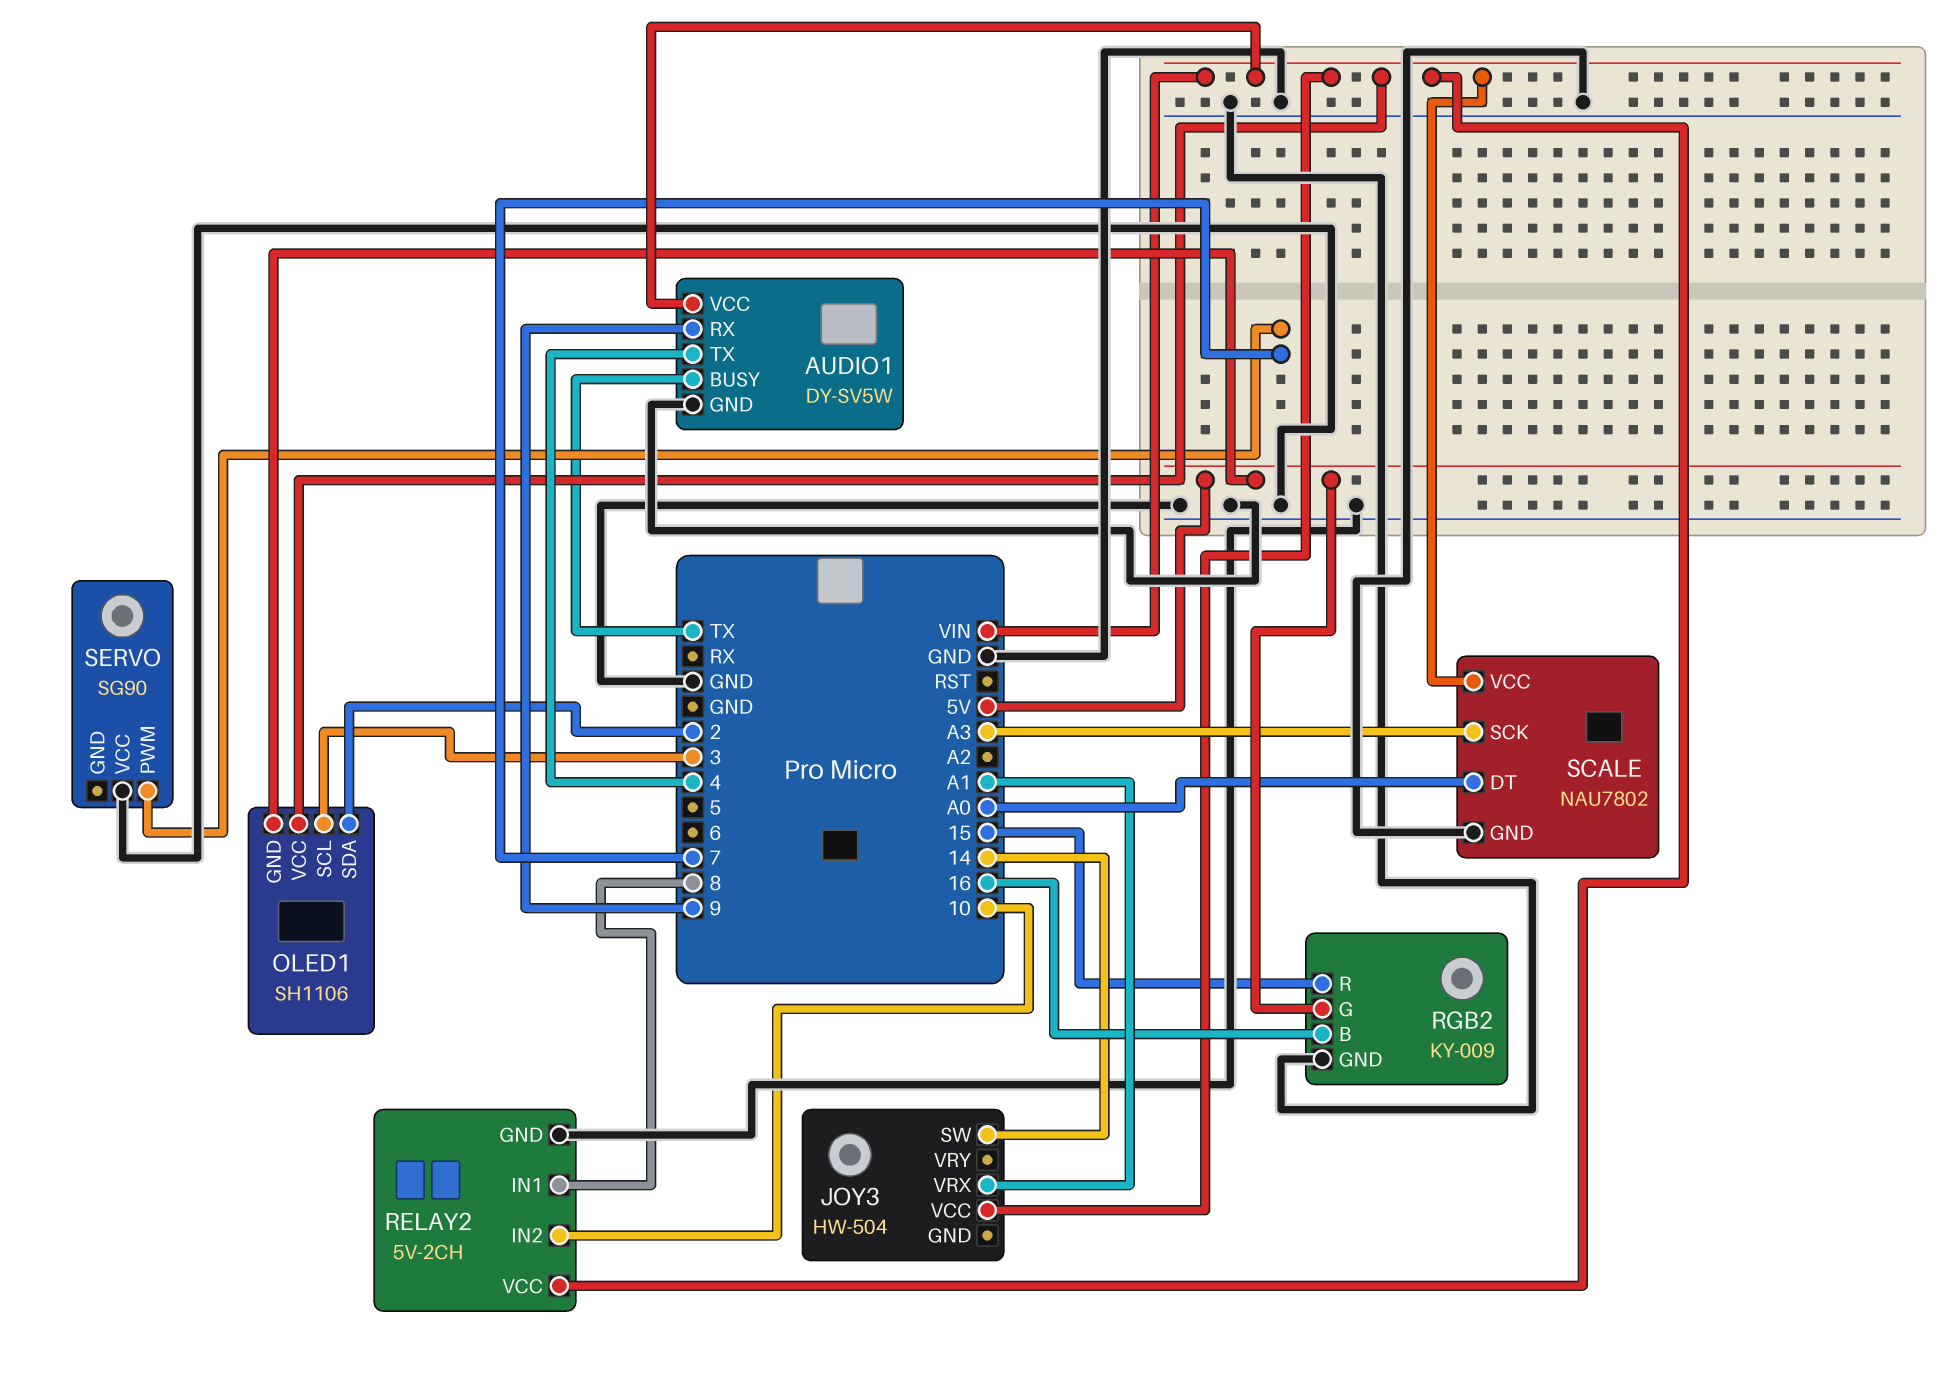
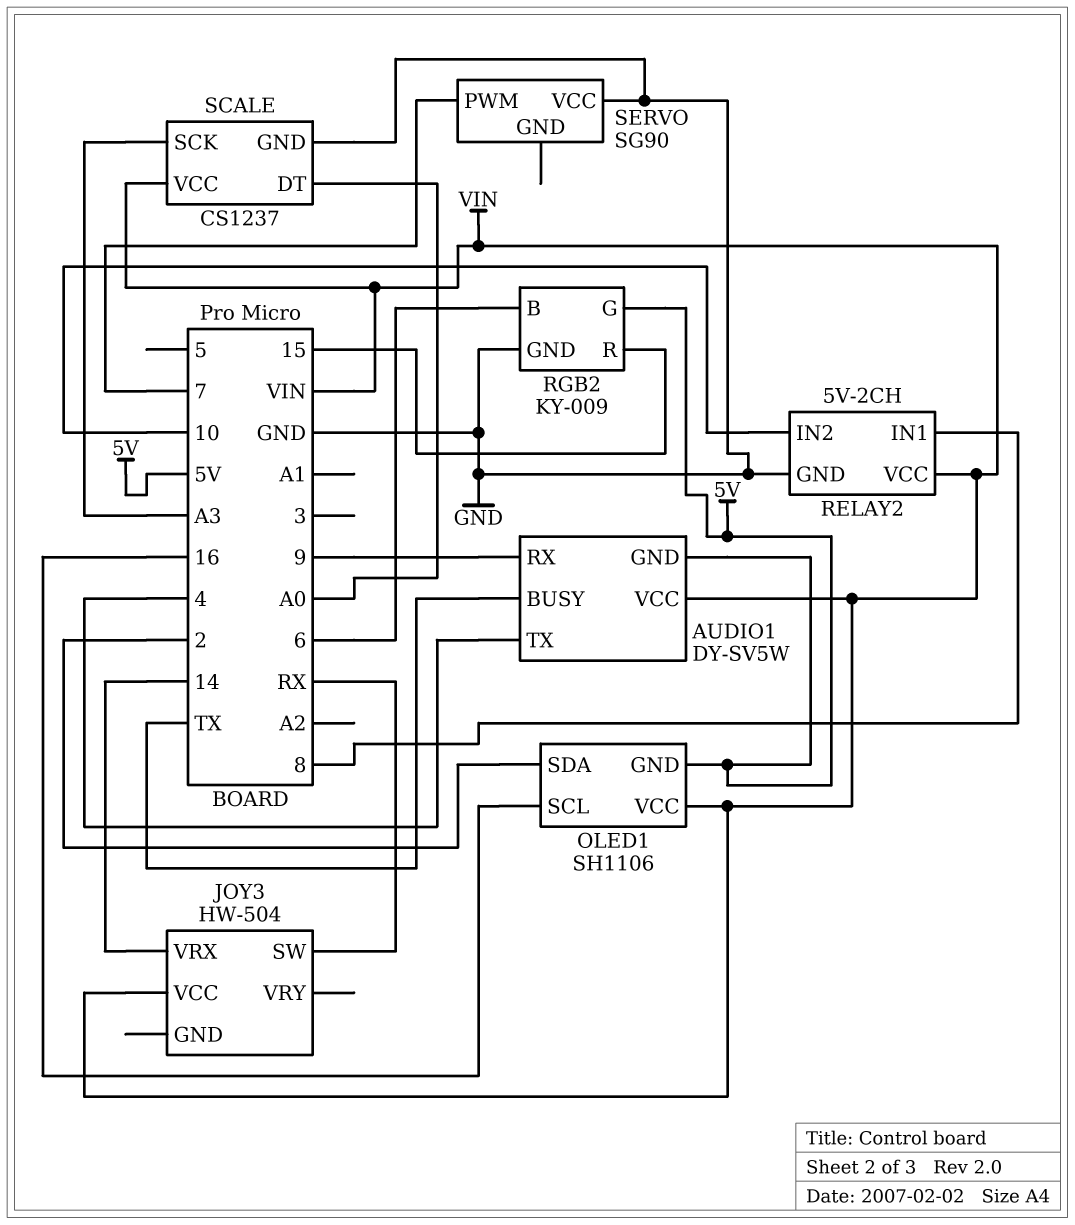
AUDIO1 pin GND: GND -> 5V
JOY3 pin SW: 14 -> RX
JOY3 pin VRX: A1 -> 14
OLED1 pin SCL: 3 -> 16
RGB2 pin B: 16 -> 6
SCALE: NAU7802 -> CS1237

